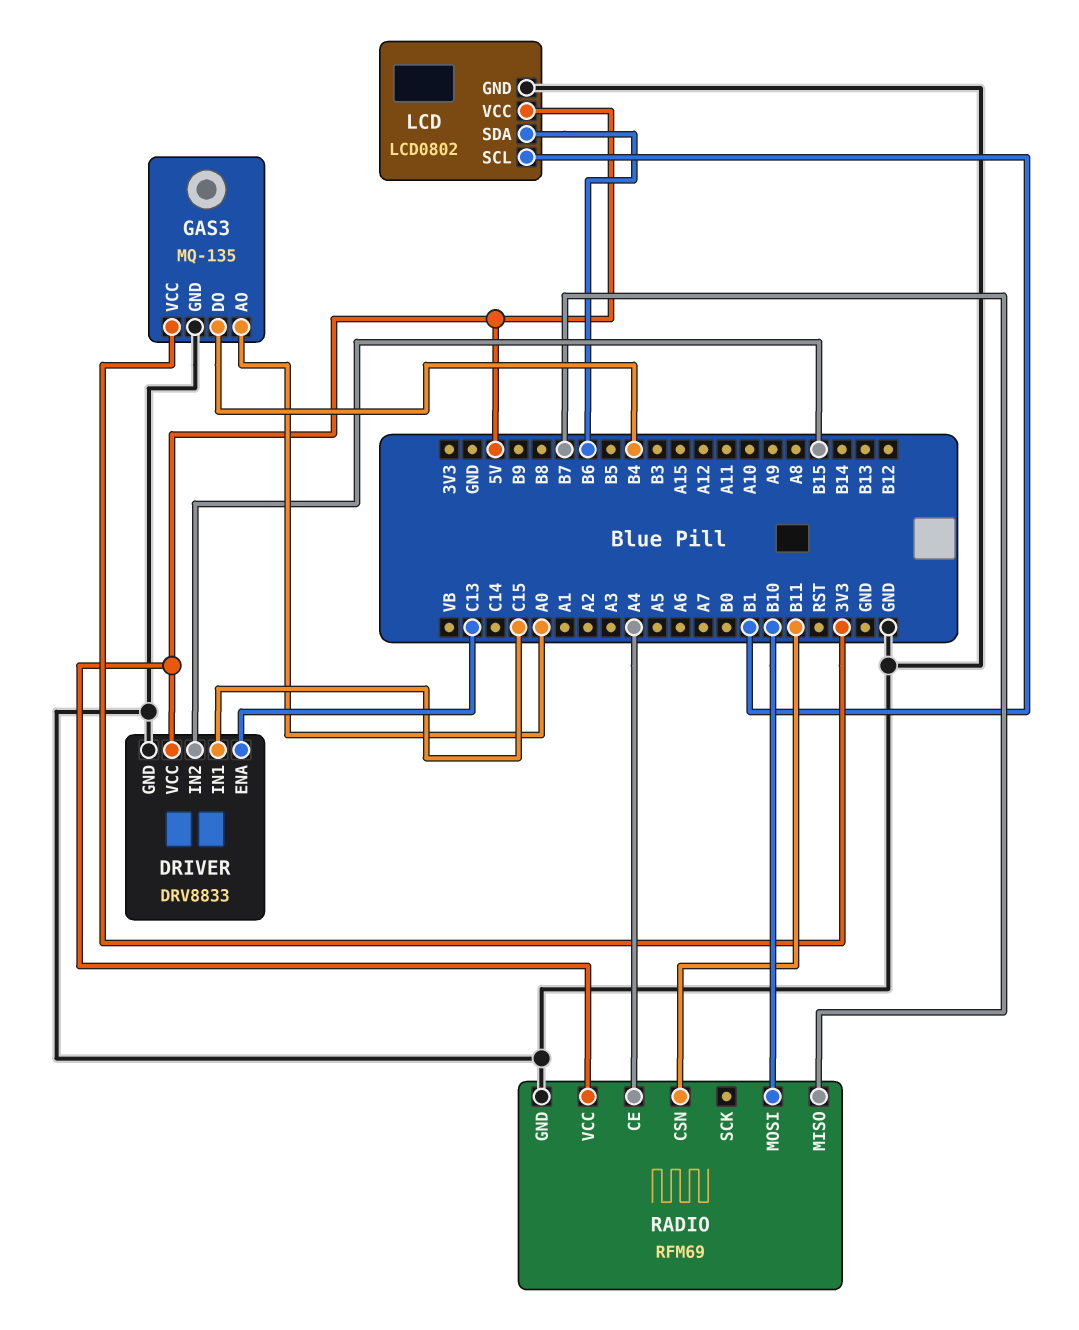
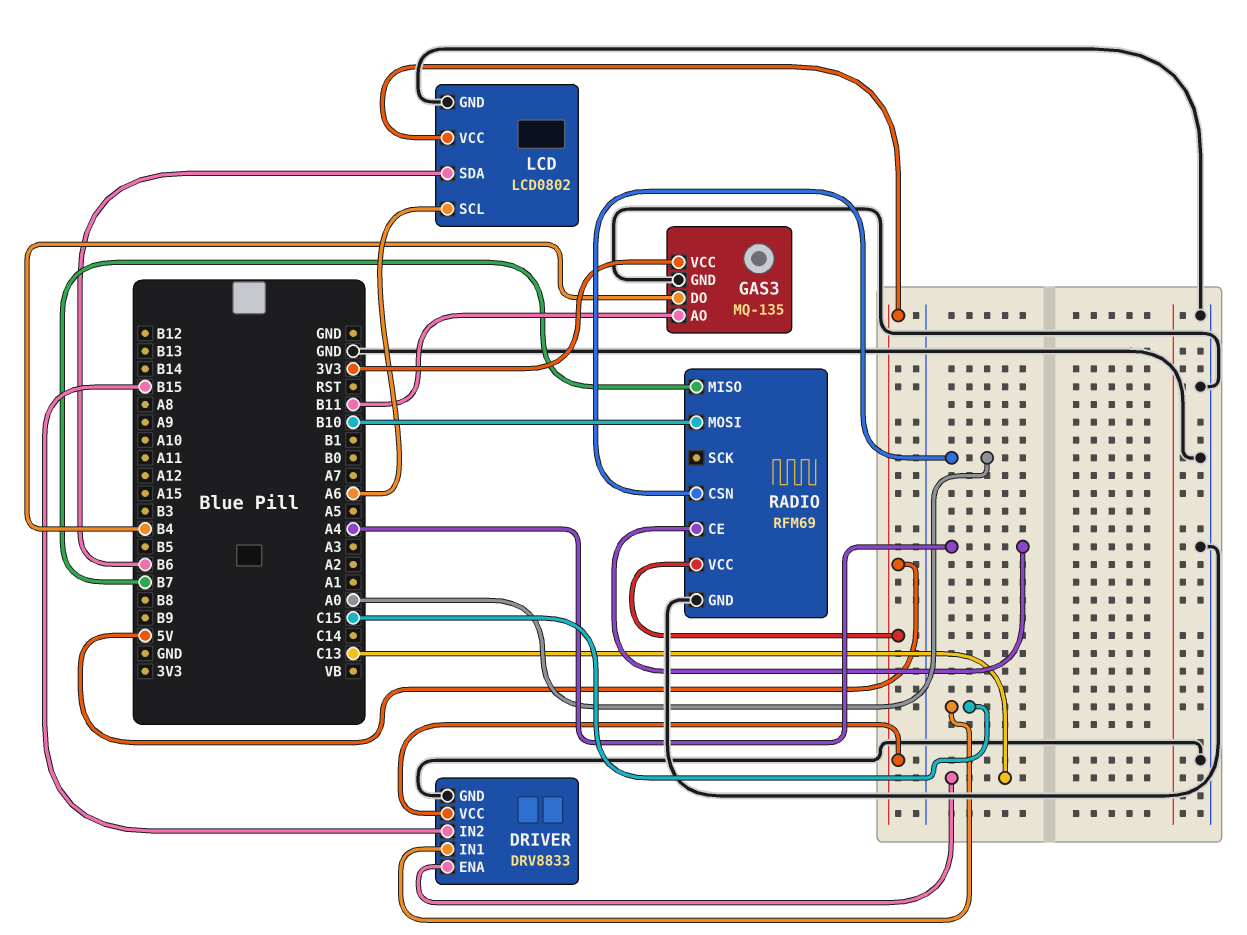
GAS3 pin AO: A0 -> B11
LCD pin SCL: B1 -> A6
RADIO pin CSN: B11 -> A0

